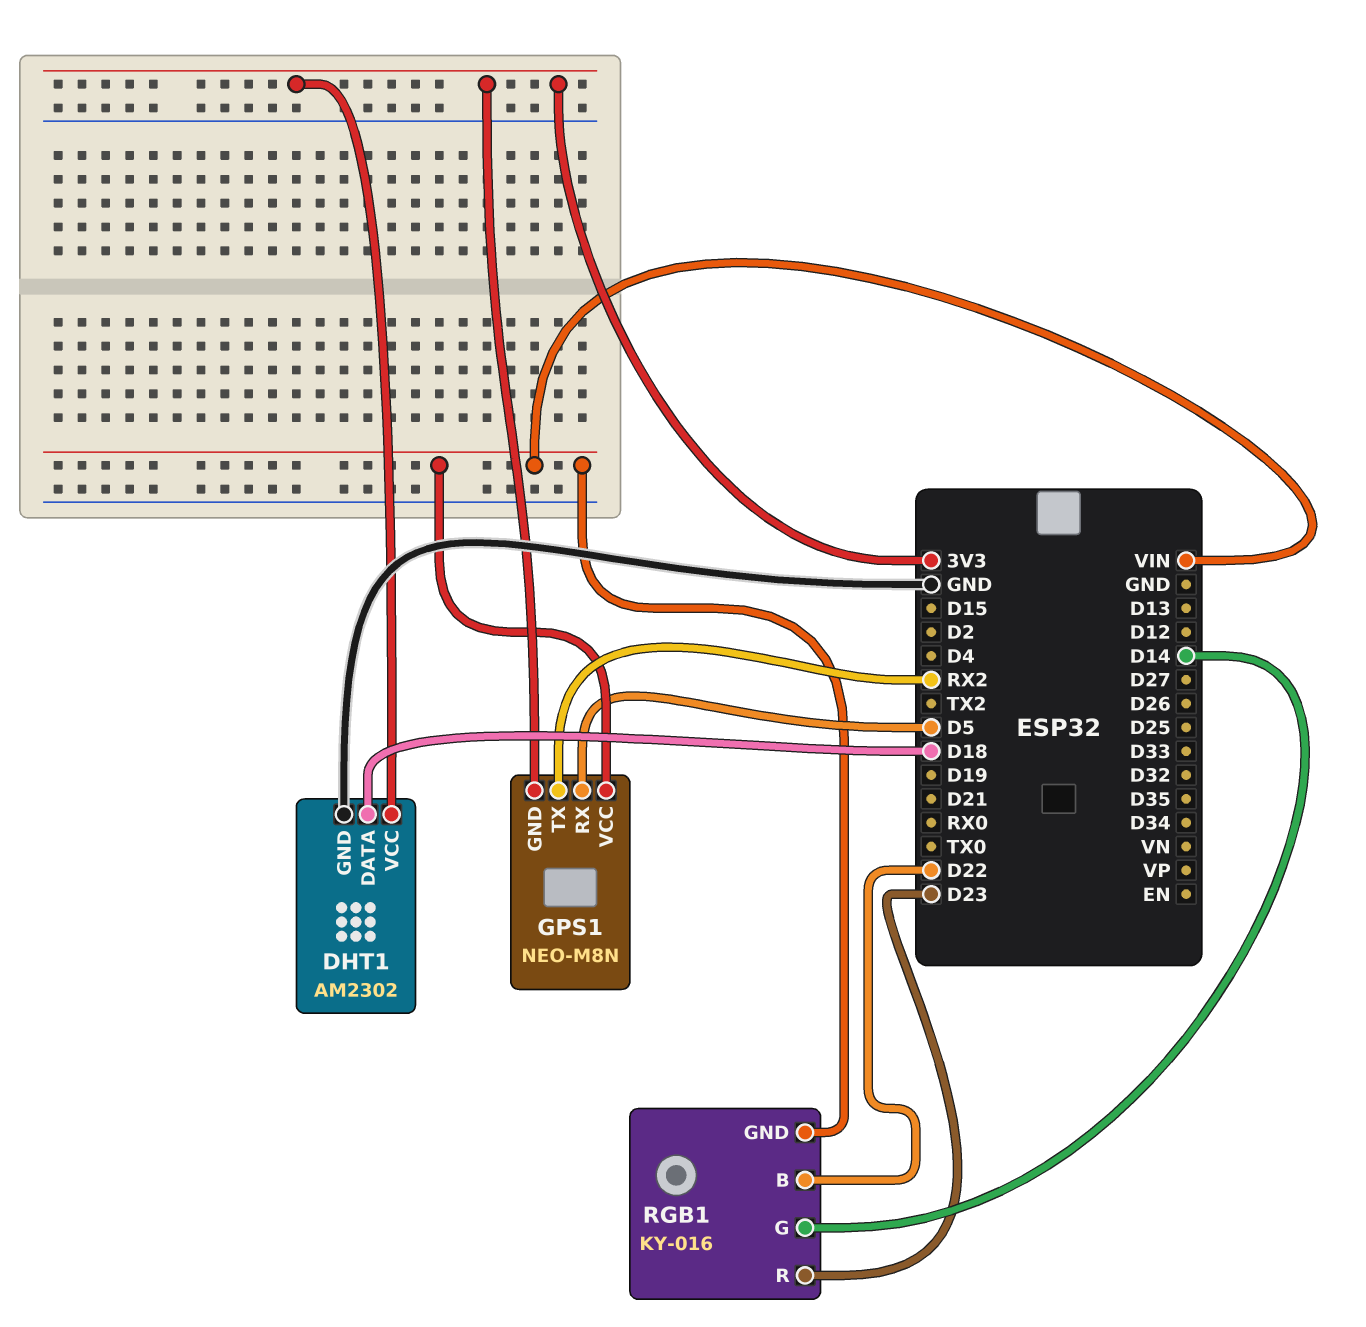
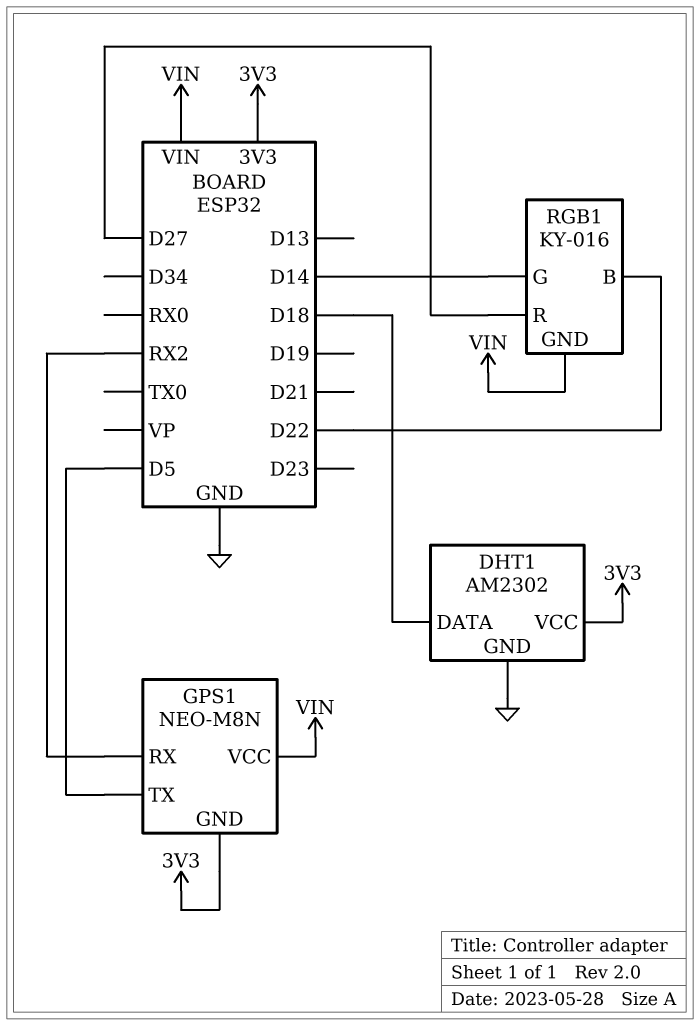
GPS1 pin RX: D5 -> RX2
GPS1 pin TX: RX2 -> D5
RGB1 pin R: D23 -> D27

